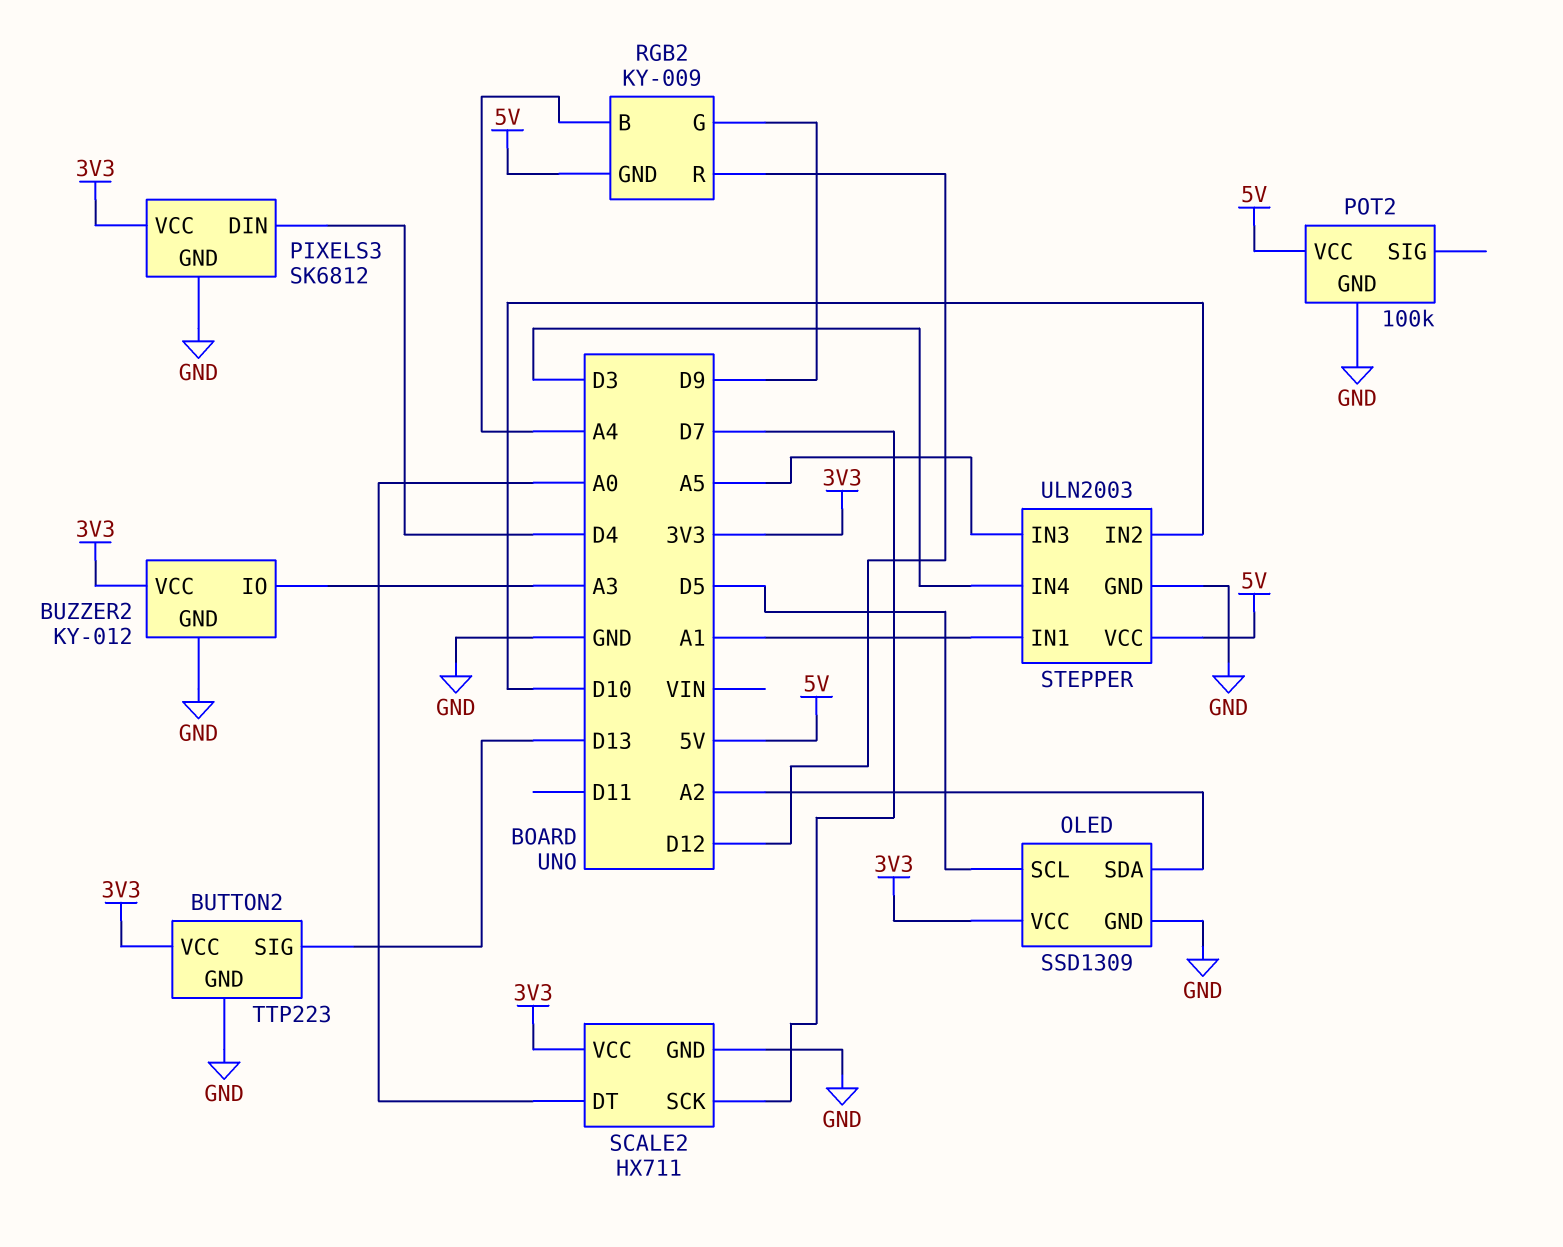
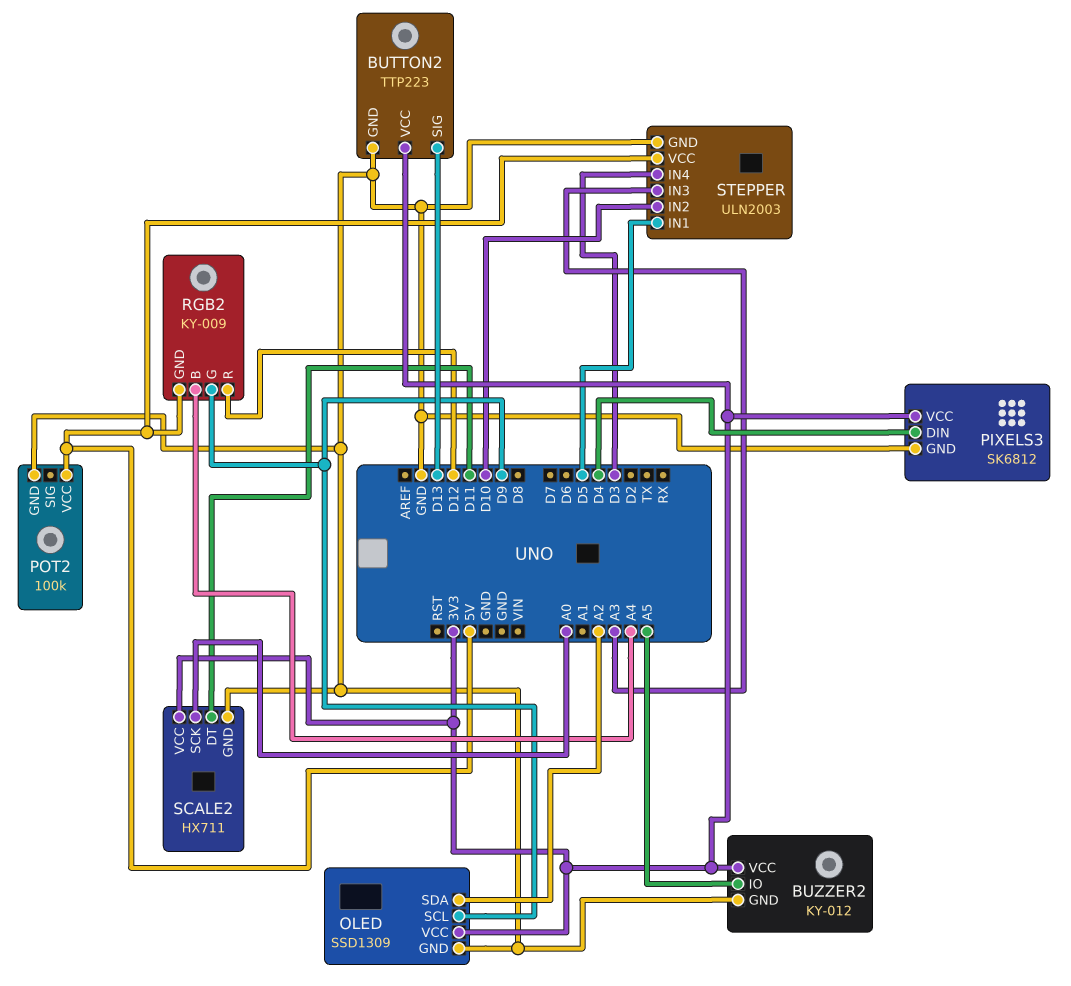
BUZZER2 pin IO: A3 -> A5
OLED pin SCL: D5 -> D9
SCALE2 pin DT: A0 -> D11
SCALE2 pin SCK: D7 -> A0
STEPPER pin IN1: A1 -> D5
STEPPER pin IN3: A5 -> A3

